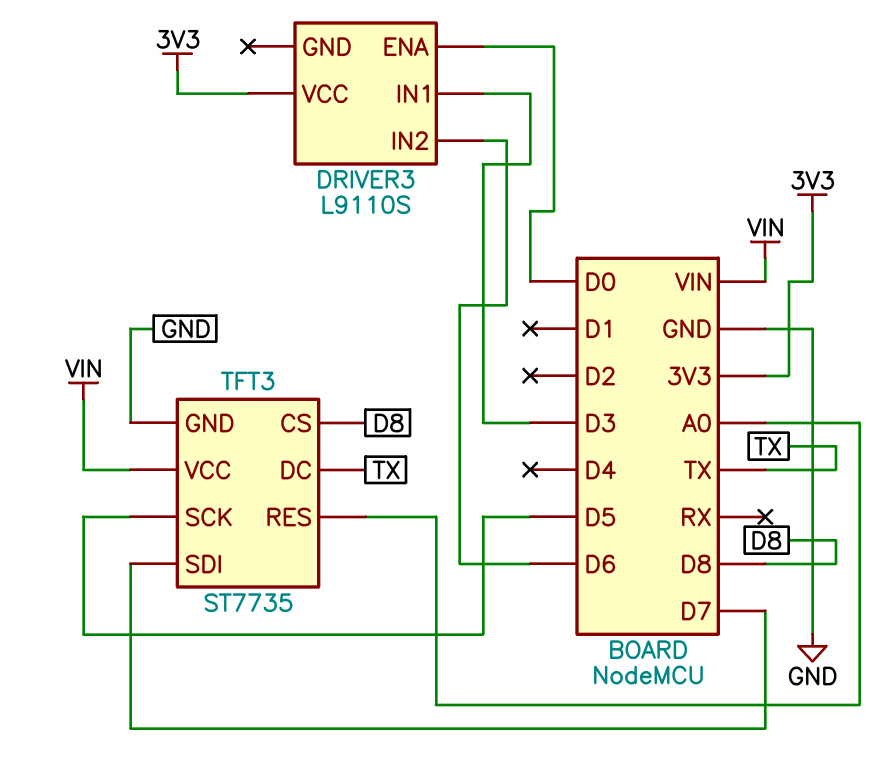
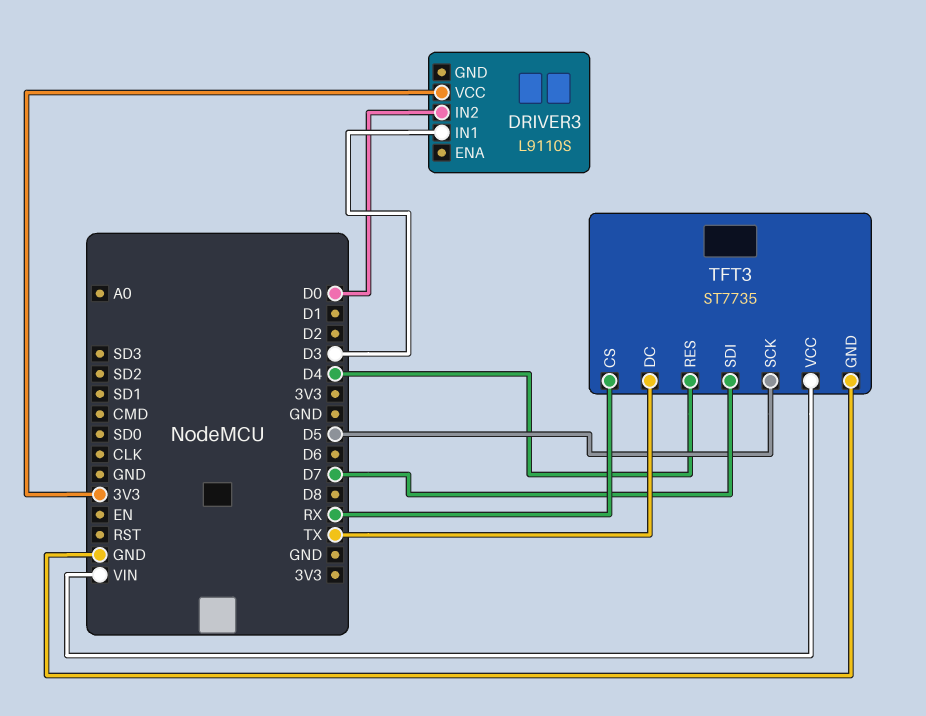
DRIVER3 pin ENA: D0 -> none
DRIVER3 pin IN2: D6 -> D0
TFT3 pin CS: D8 -> RX
TFT3 pin RES: A0 -> D4

